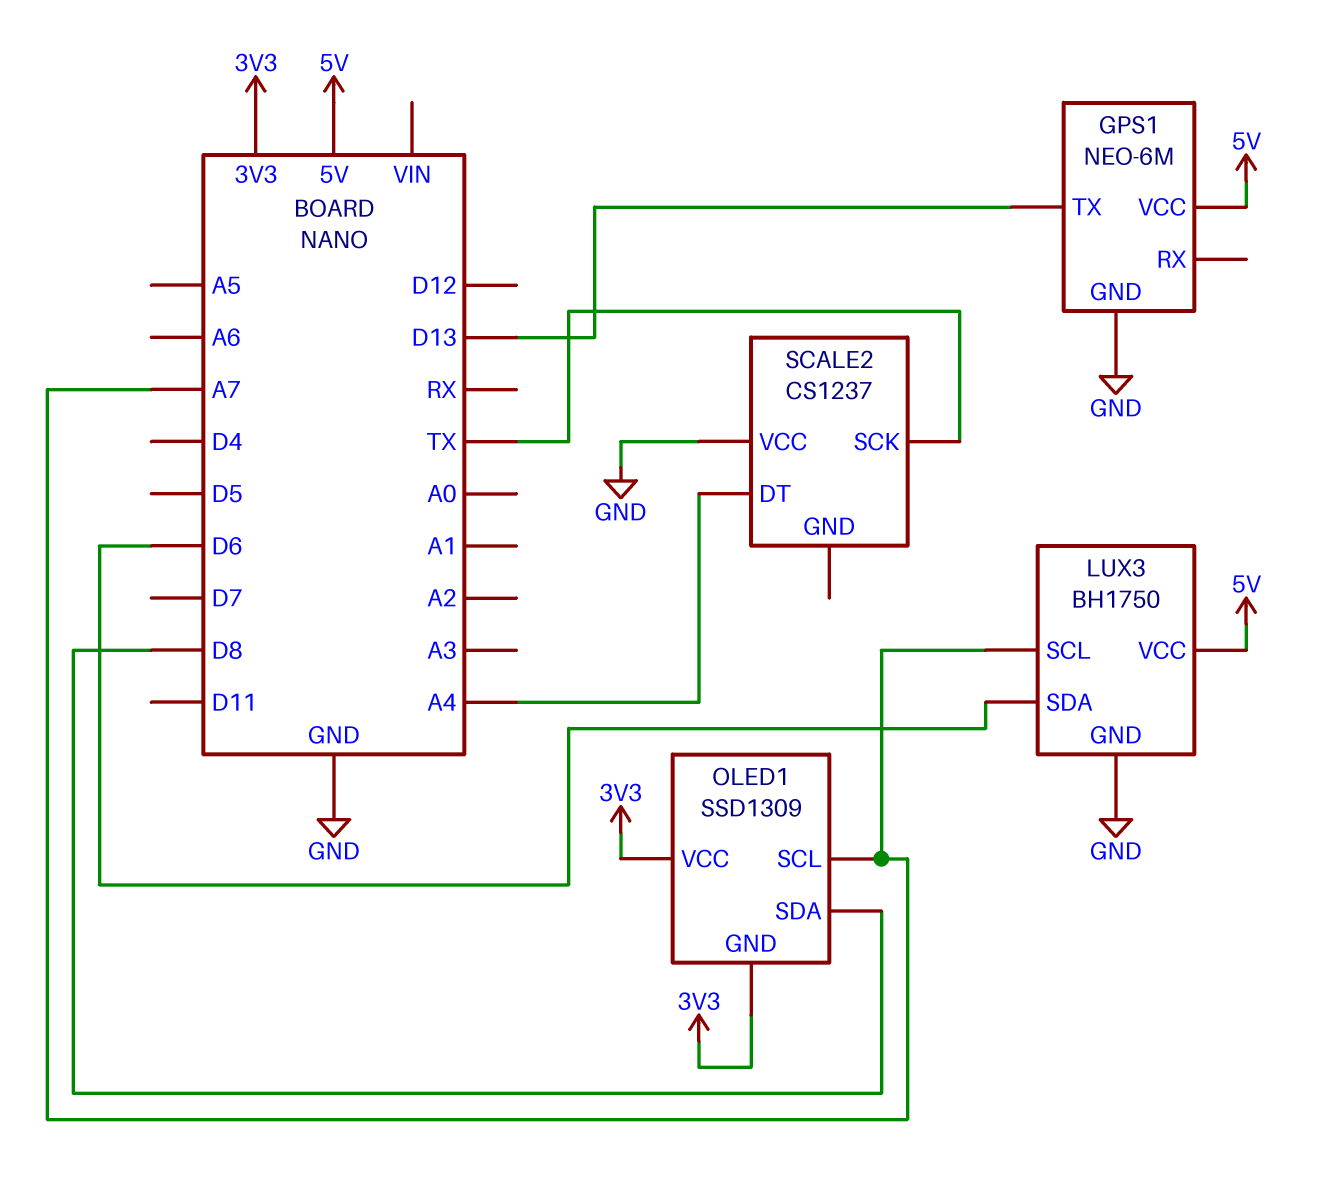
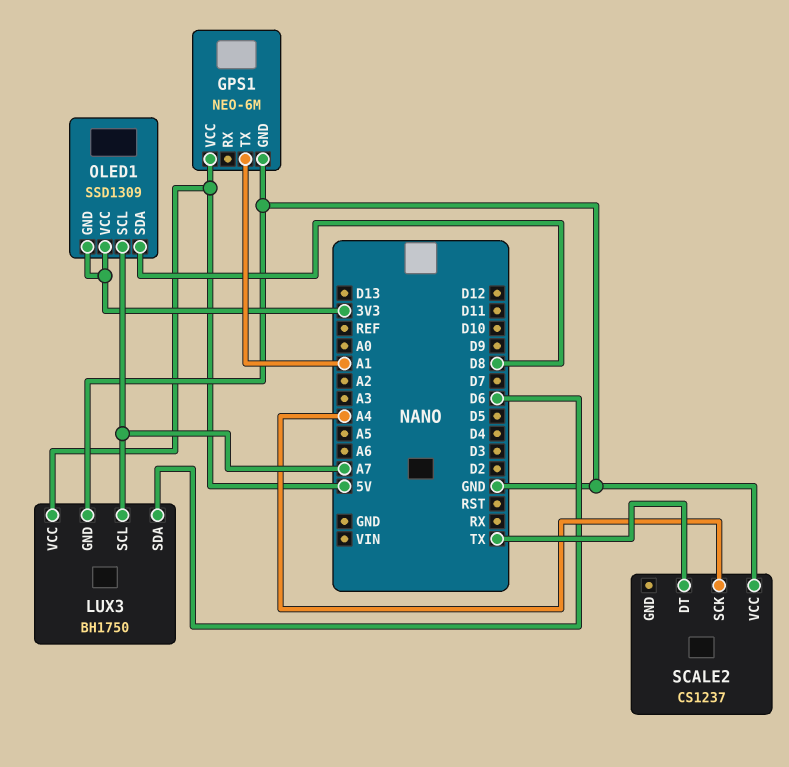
GPS1 pin TX: D13 -> A1
SCALE2 pin DT: A4 -> TX
SCALE2 pin SCK: TX -> A4

